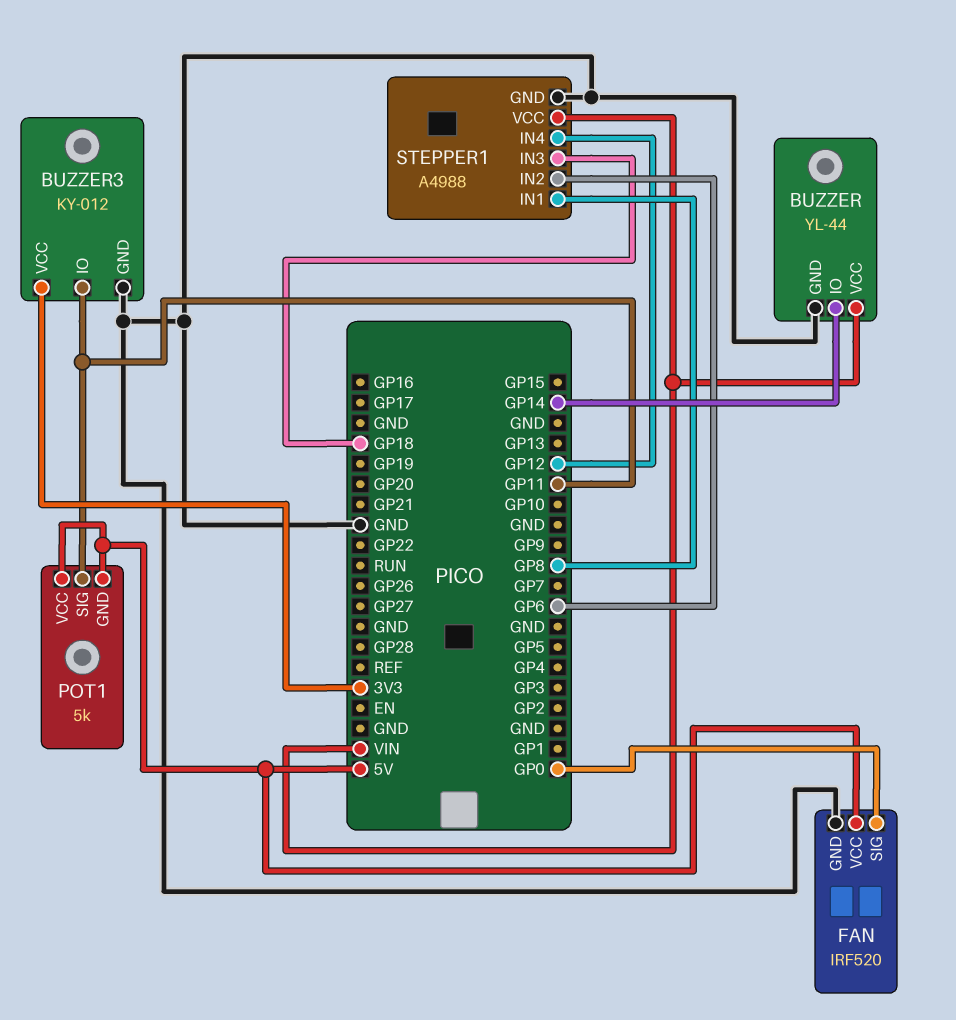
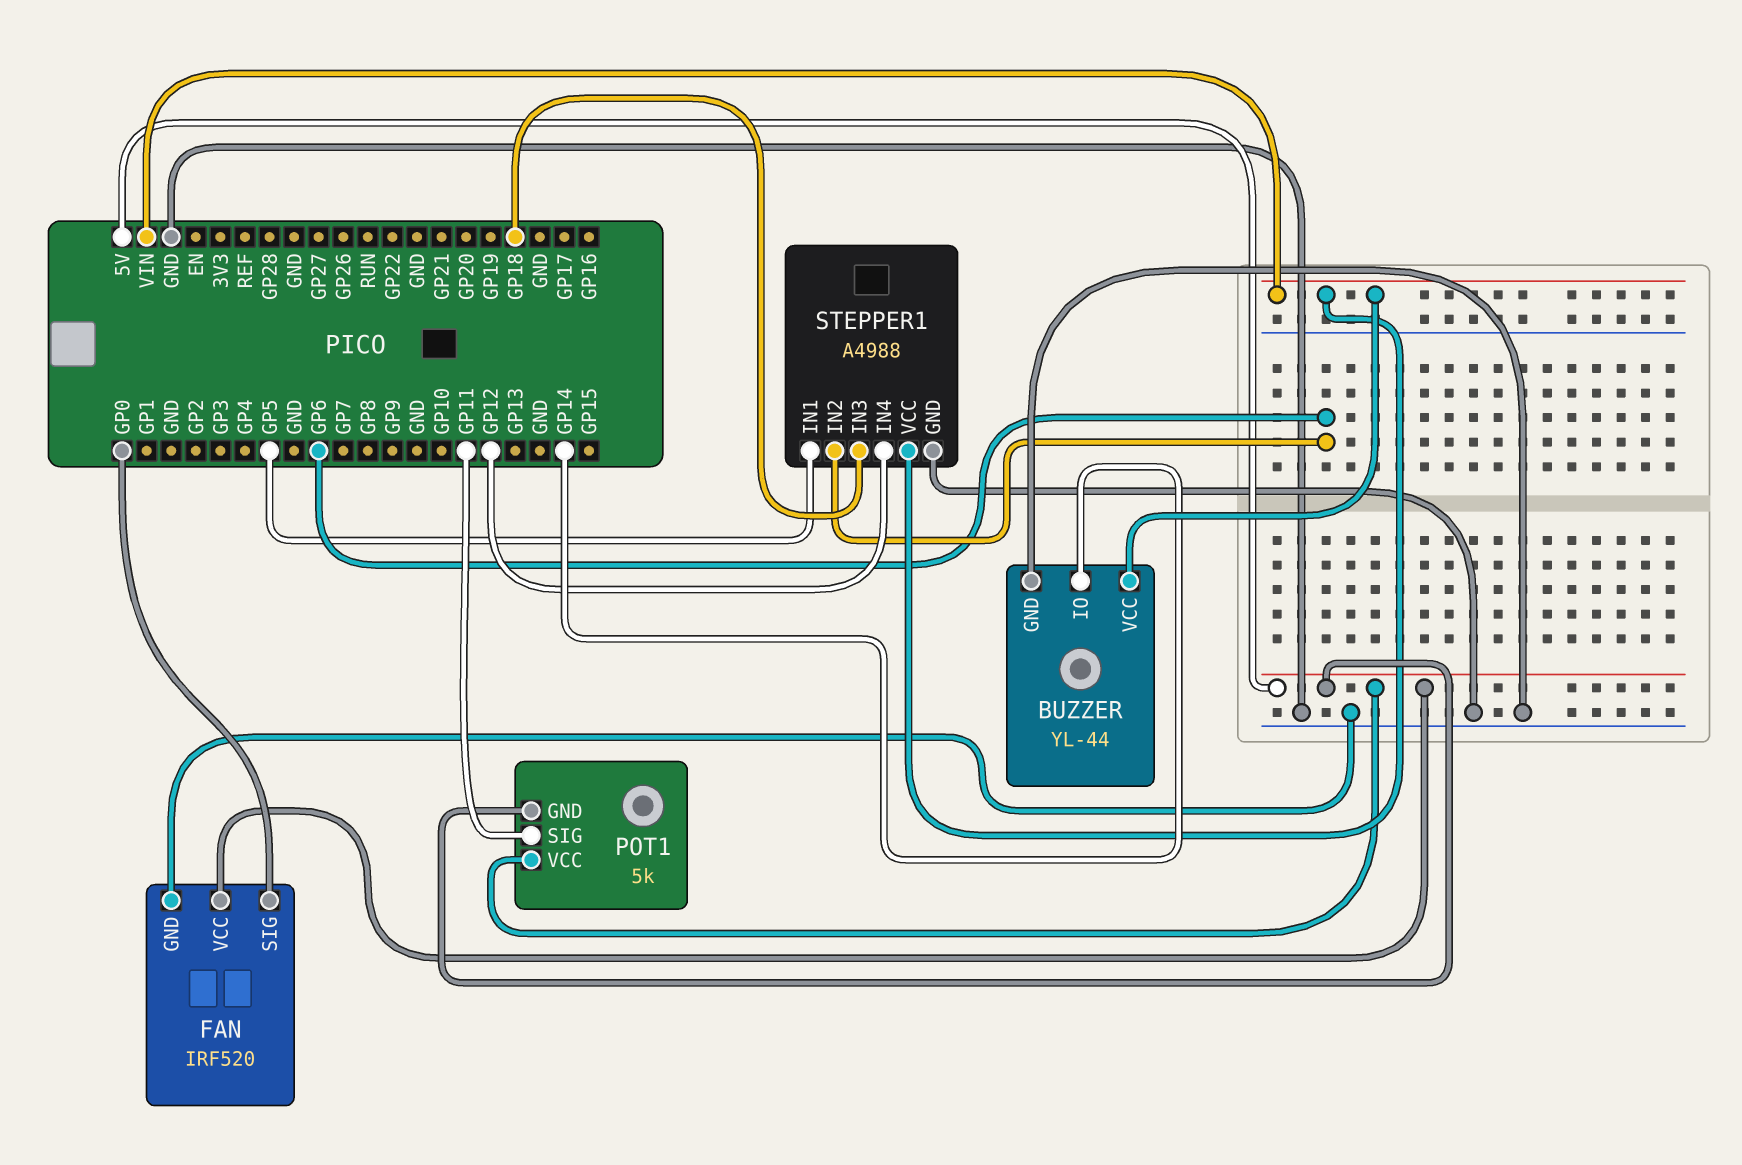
BUZZER3: KY-012 -> none
BUZZER3 pin GND: GND -> none
BUZZER3 pin IO: GP11 -> none
BUZZER3 pin VCC: 3V3 -> none
STEPPER1 pin IN1: GP8 -> GP5

